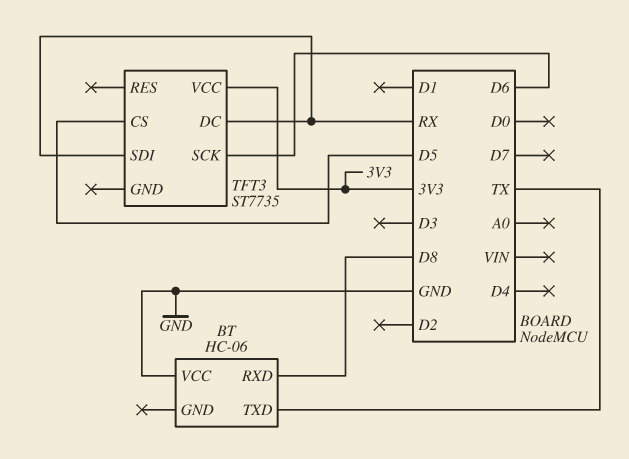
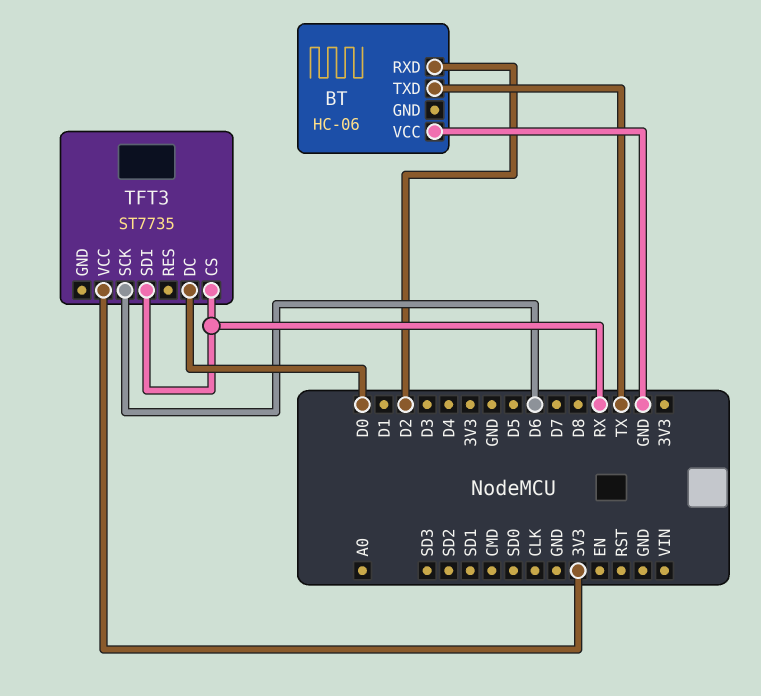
BT pin RXD: D8 -> D2
TFT3 pin CS: D5 -> RX
TFT3 pin DC: RX -> D0

